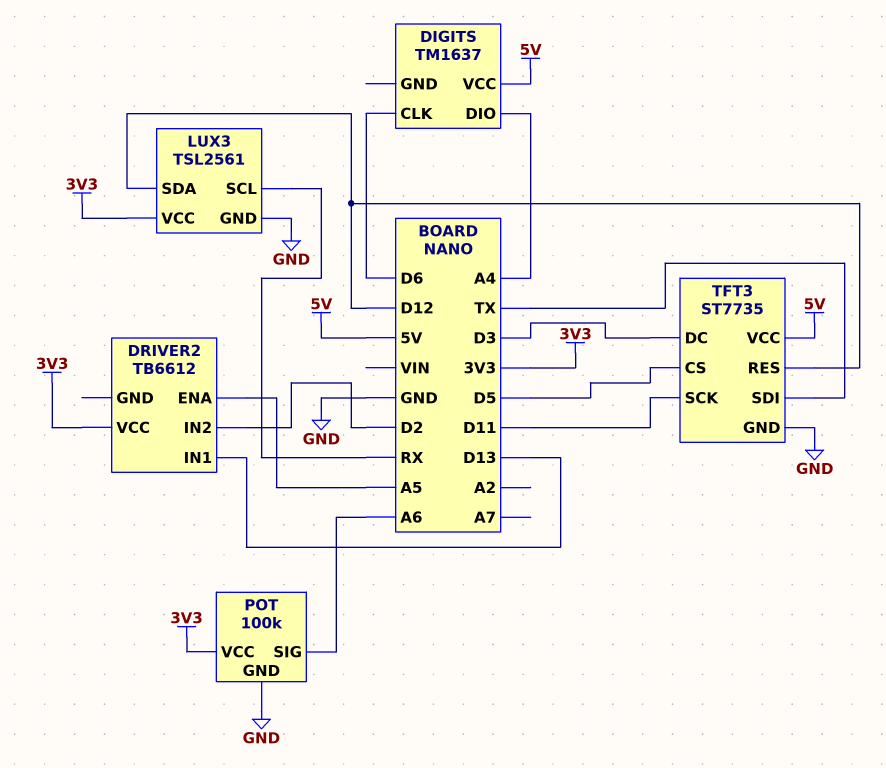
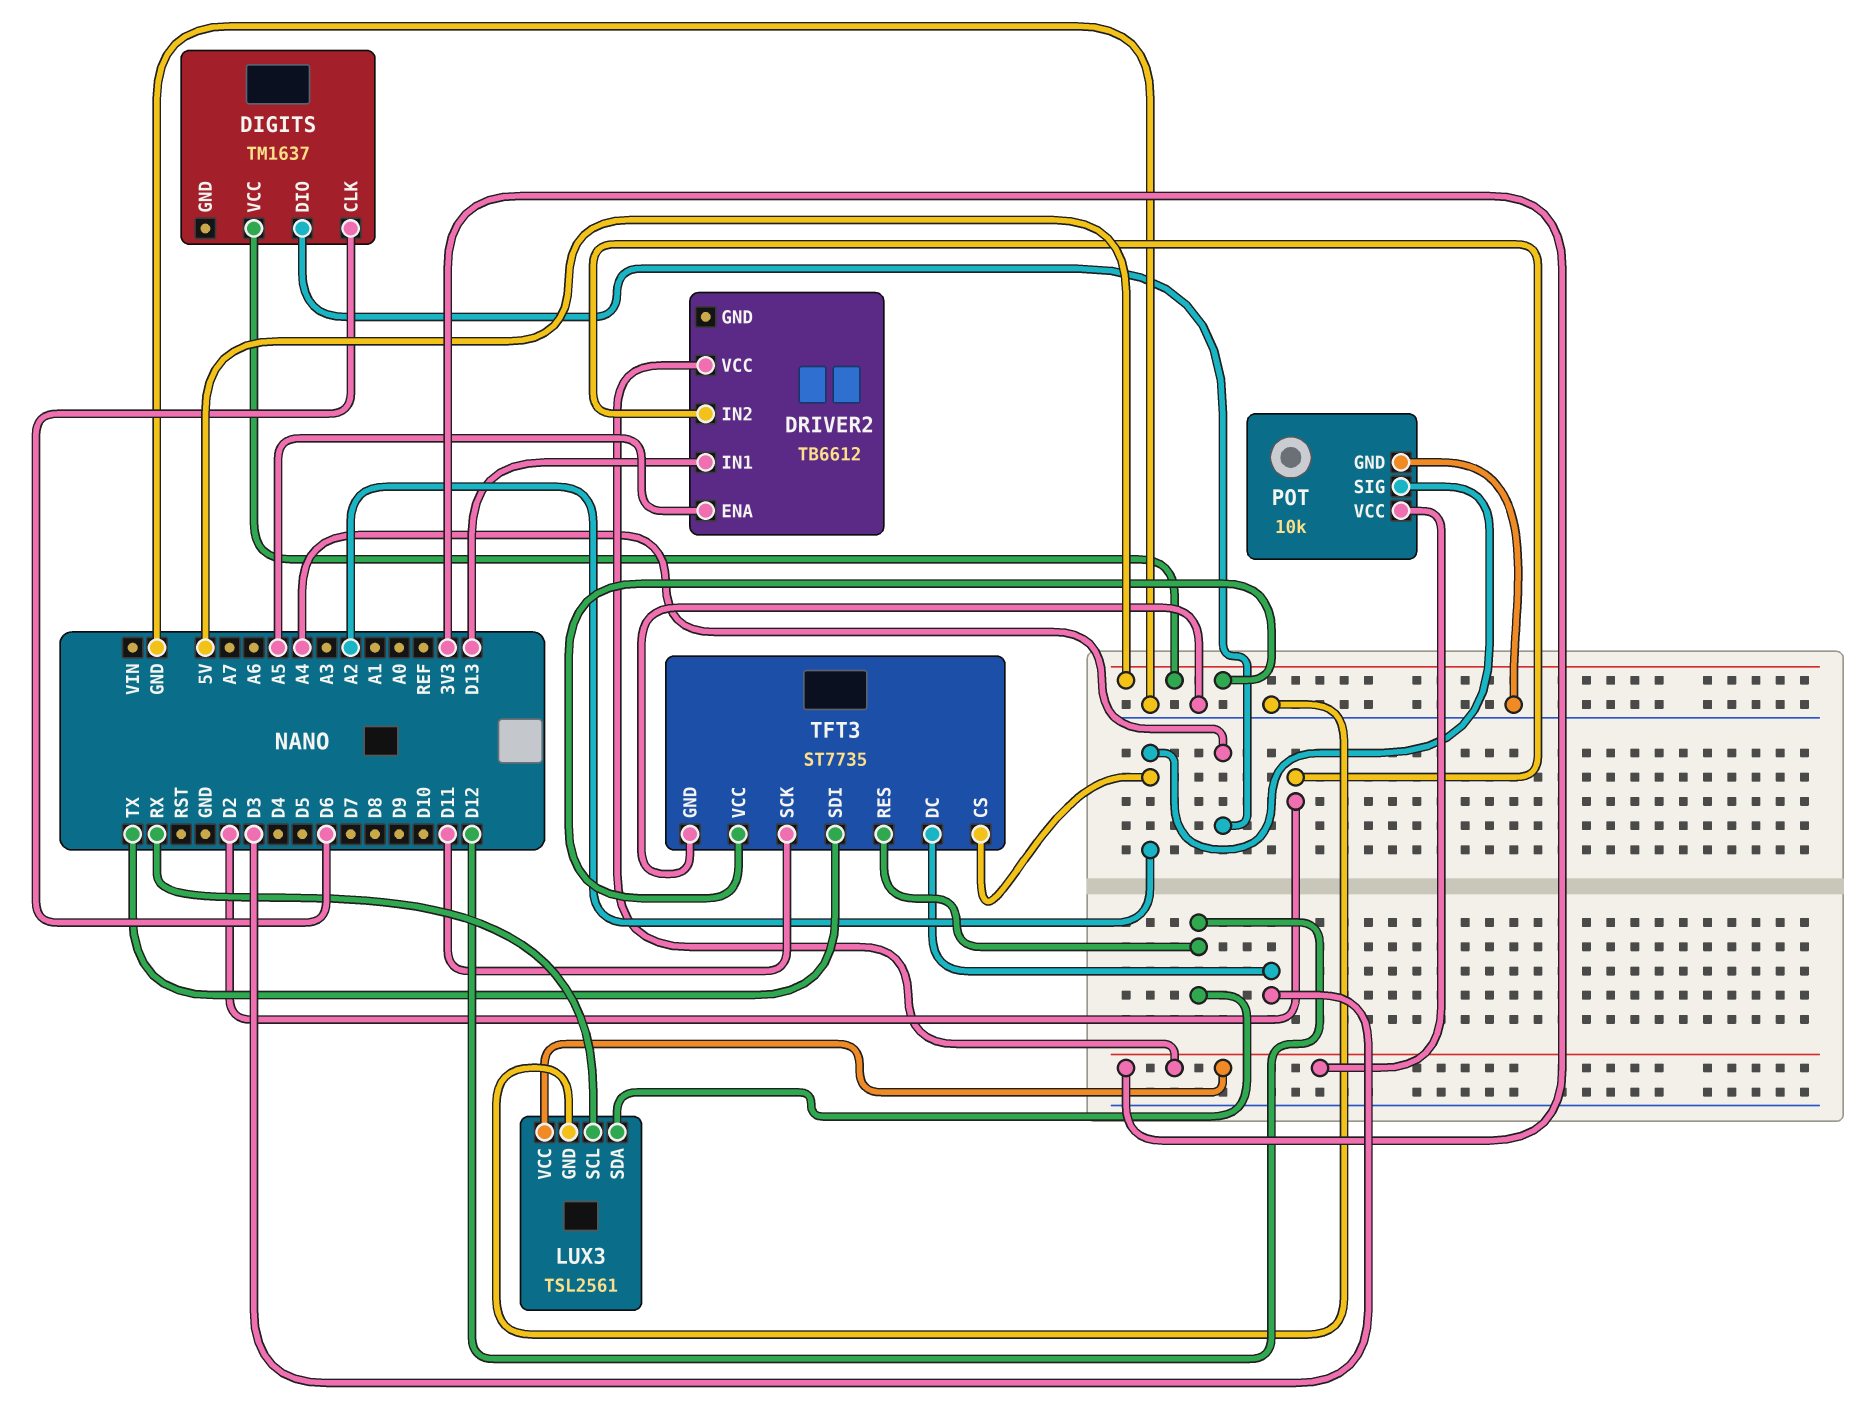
POT: 100k -> 10k
POT pin SIG: A6 -> A2
TFT3 pin CS: D5 -> A2

